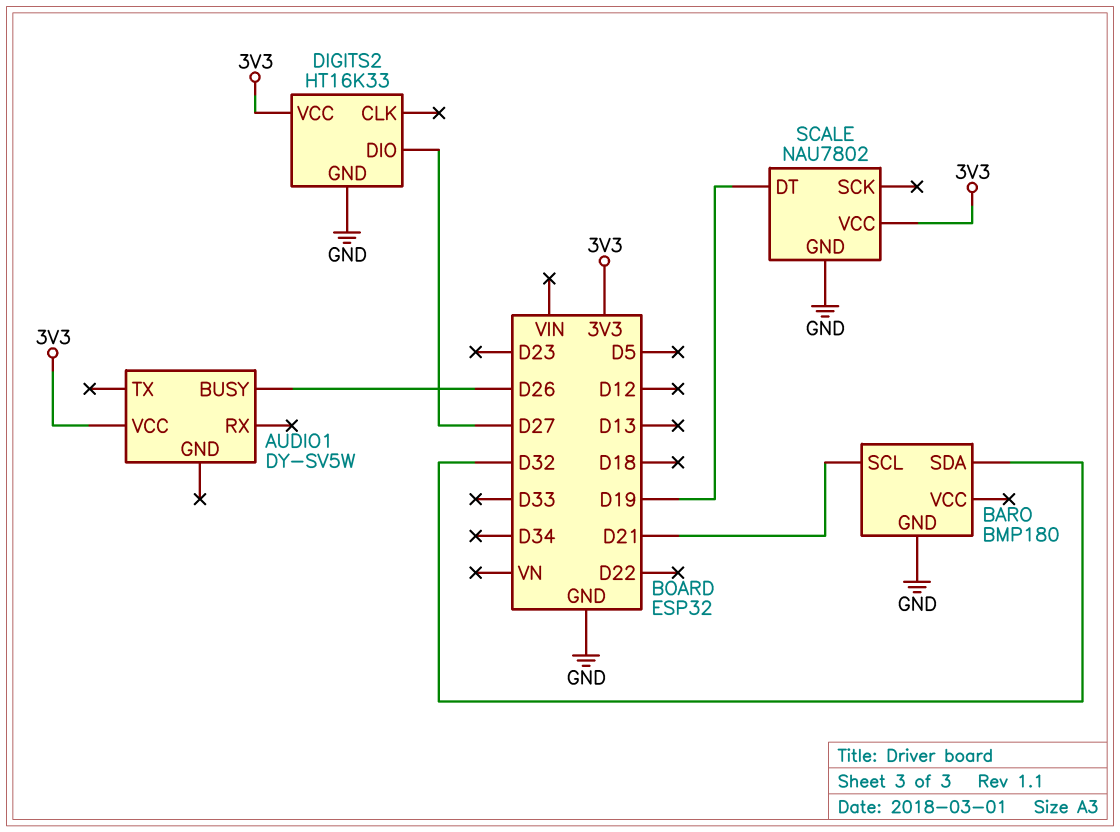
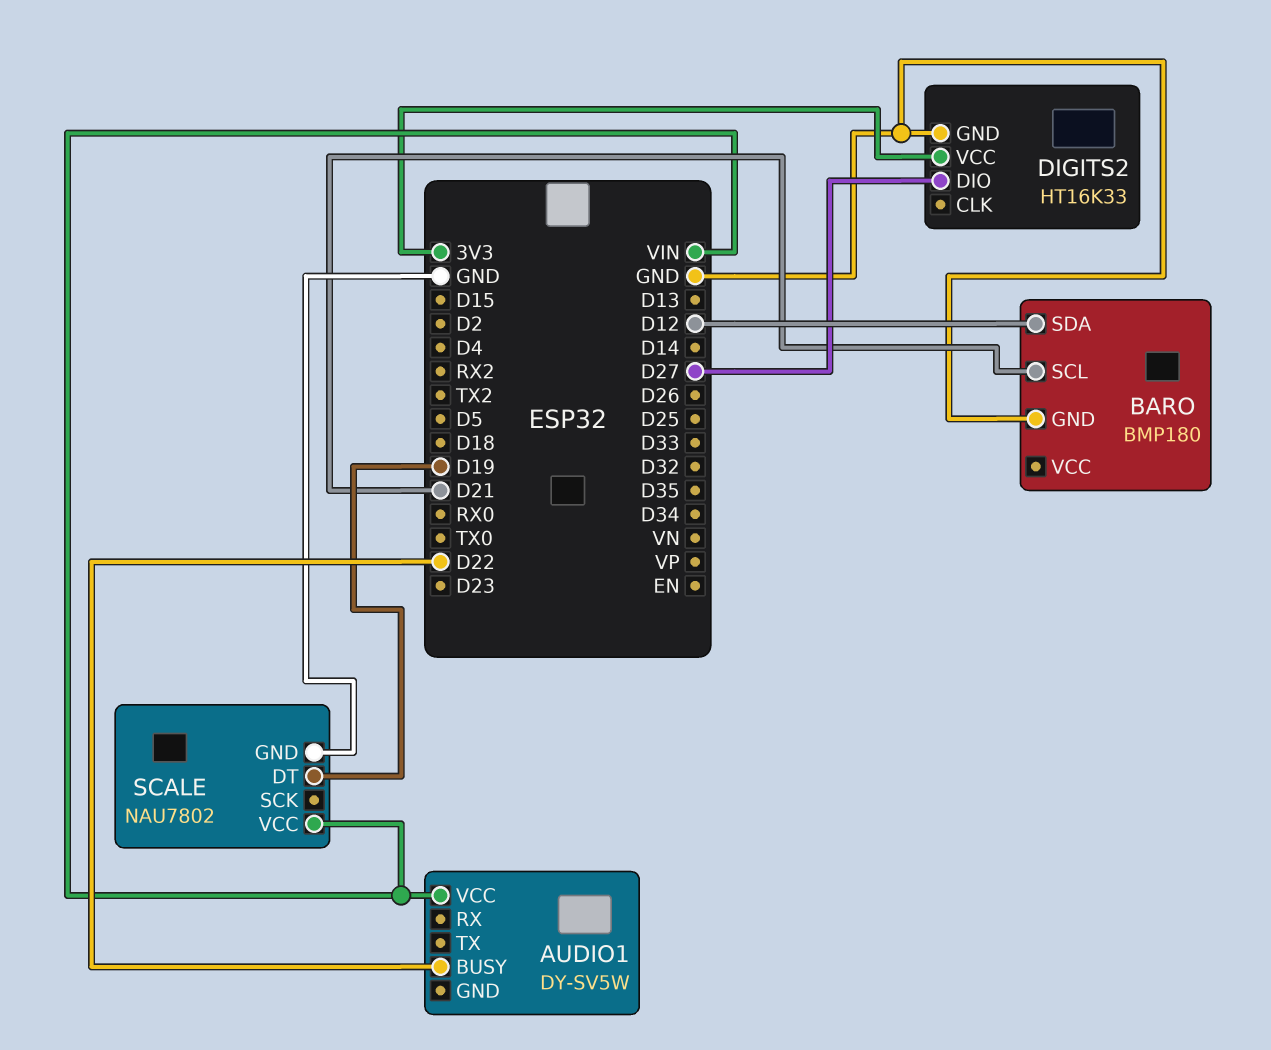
AUDIO1 pin BUSY: D26 -> D22
AUDIO1 pin VCC: 3V3 -> VIN
BARO pin SDA: D32 -> D12
SCALE pin VCC: 3V3 -> VIN

